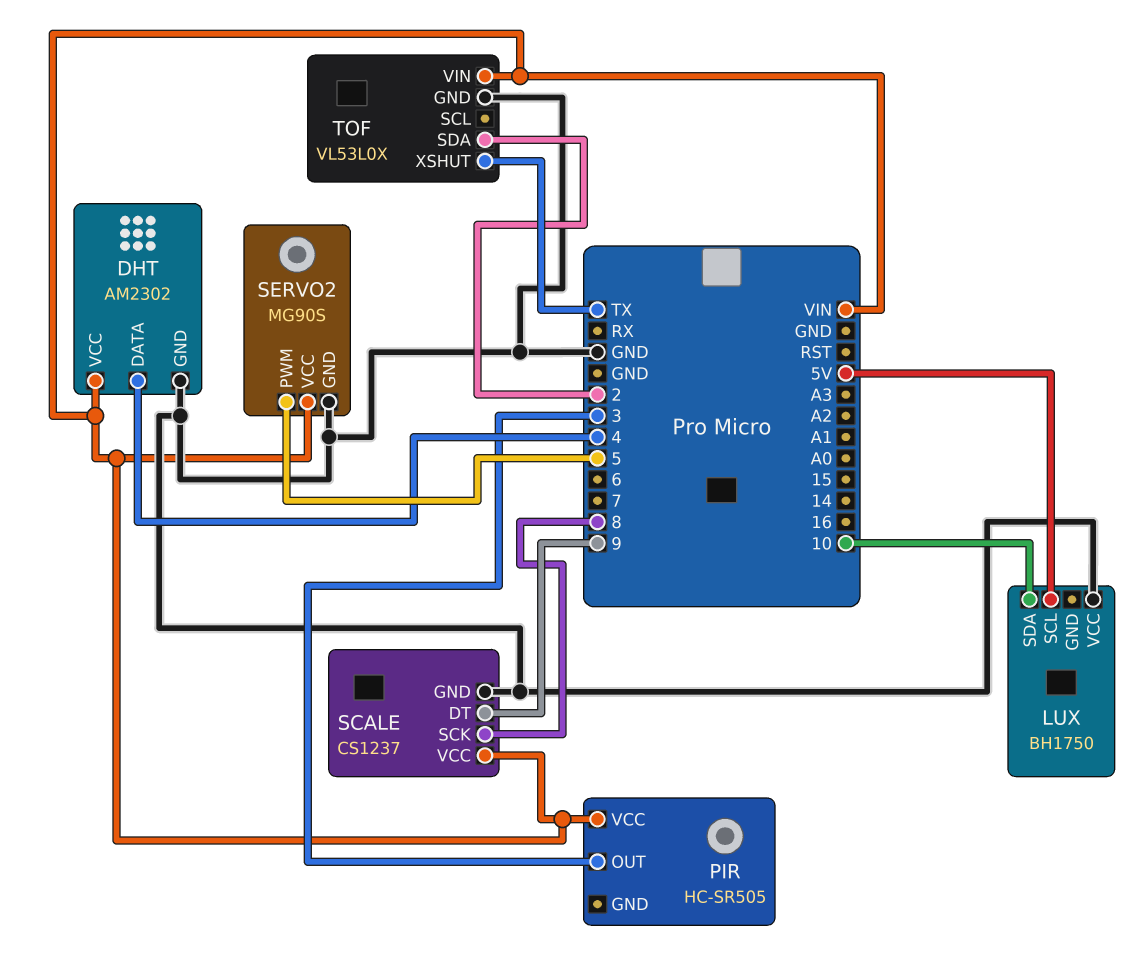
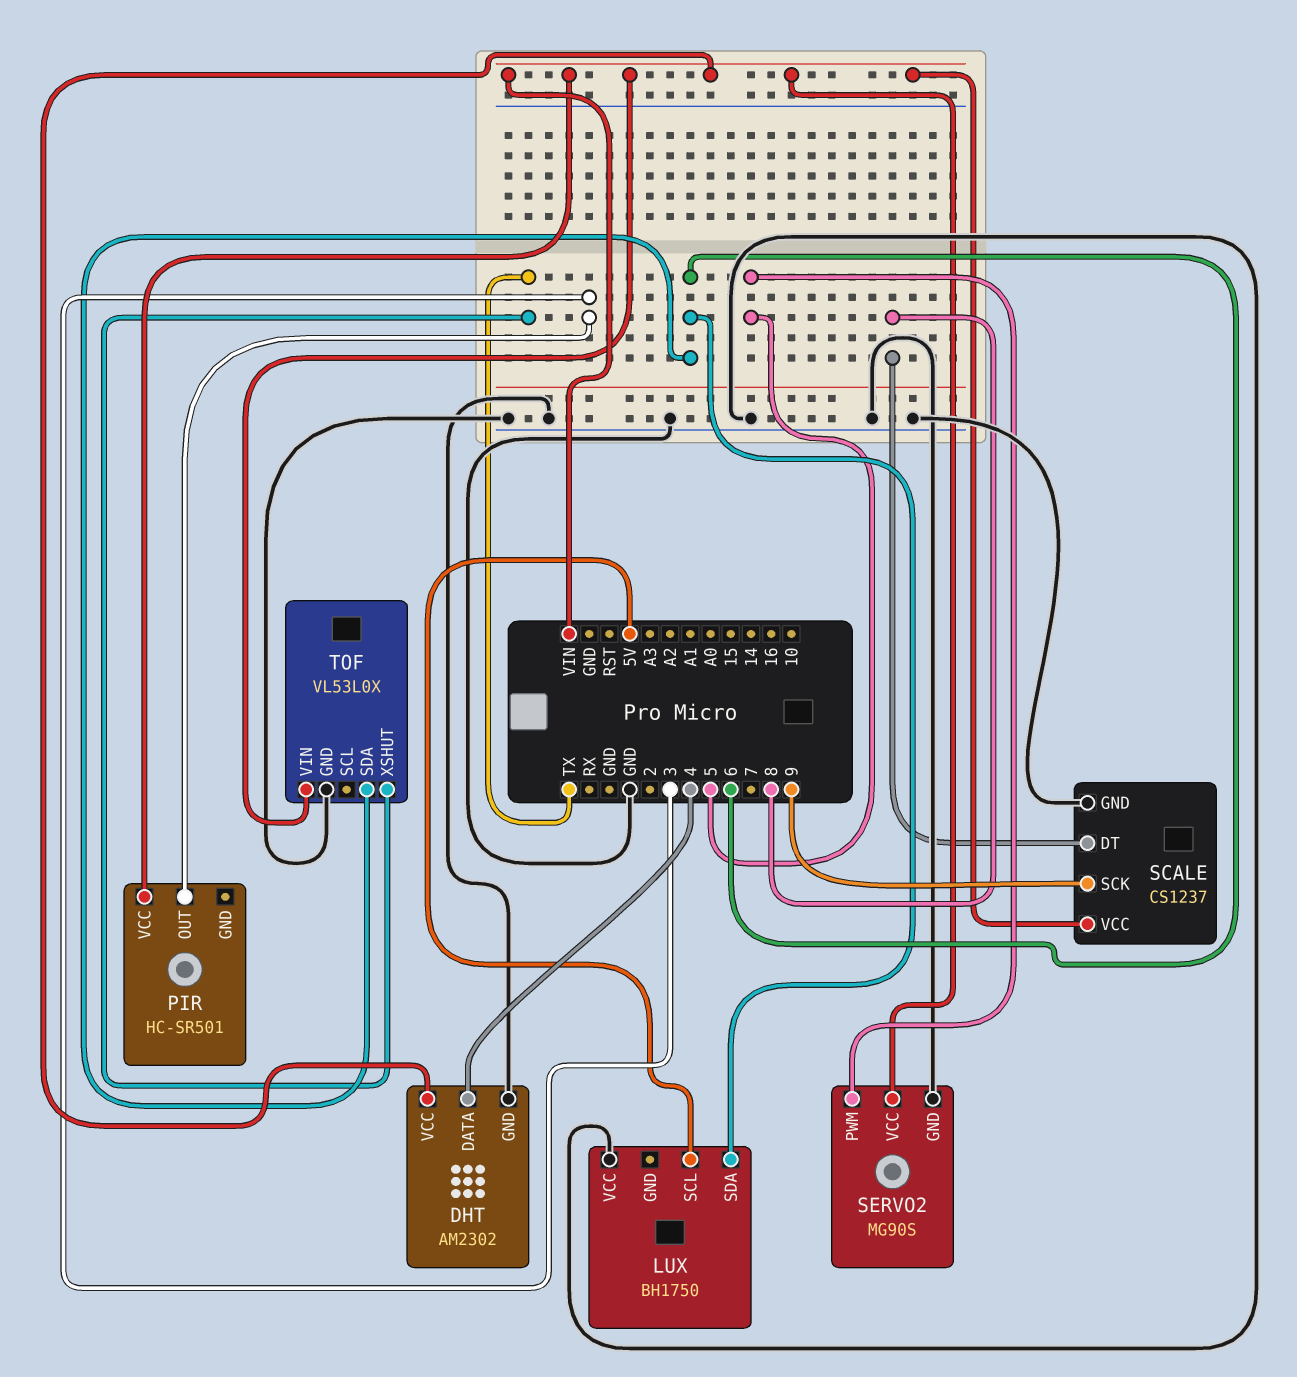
LUX pin SDA: 10 -> 6
PIR: HC-SR505 -> HC-SR501
SCALE pin DT: 9 -> 8
SCALE pin SCK: 8 -> 9
TOF pin SDA: 2 -> 6

